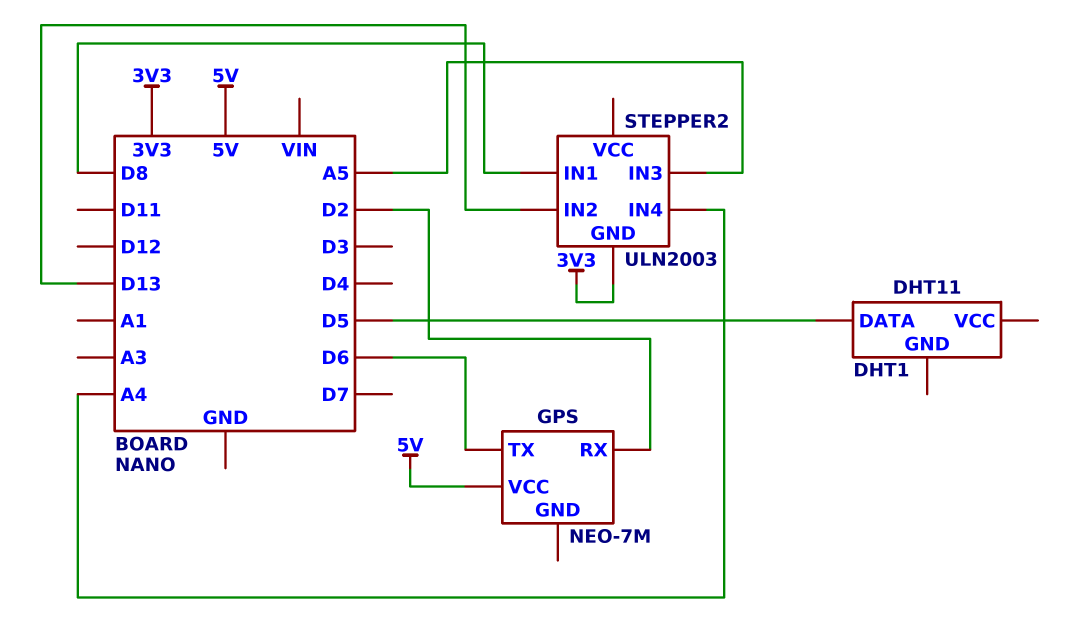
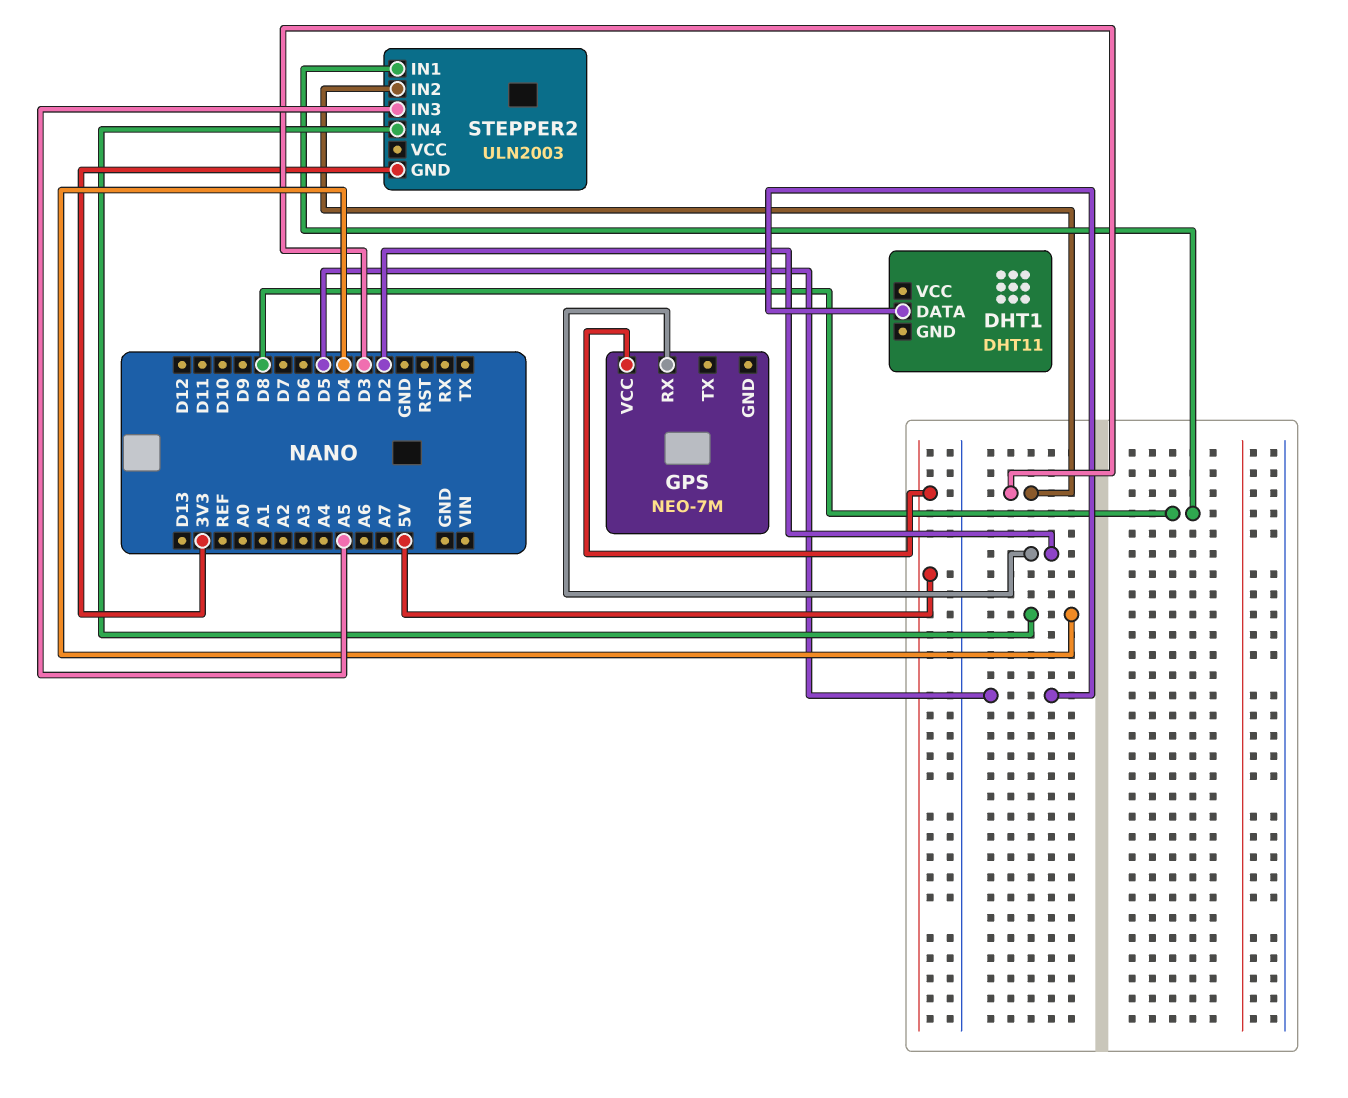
GPS pin TX: D6 -> none
STEPPER2 pin IN2: D13 -> D3
STEPPER2 pin IN4: A4 -> D4

